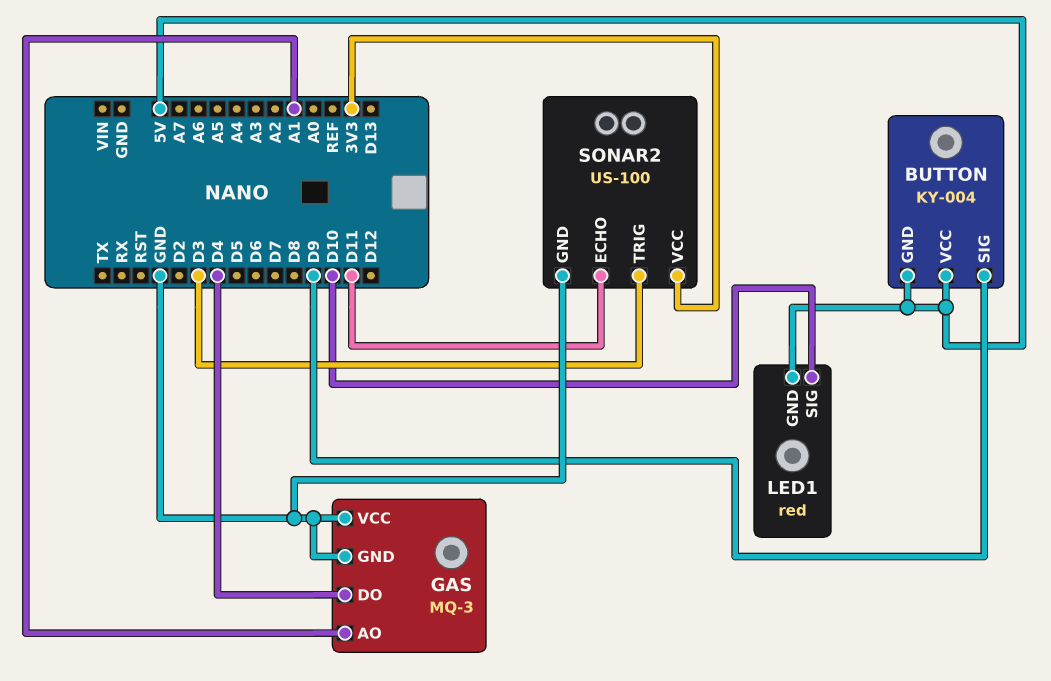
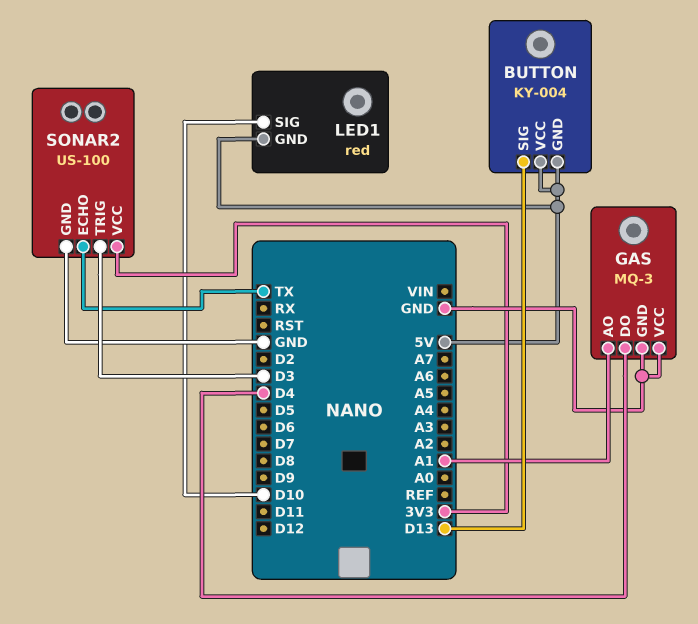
BUTTON pin SIG: D9 -> D13
SONAR2 pin ECHO: D11 -> TX

